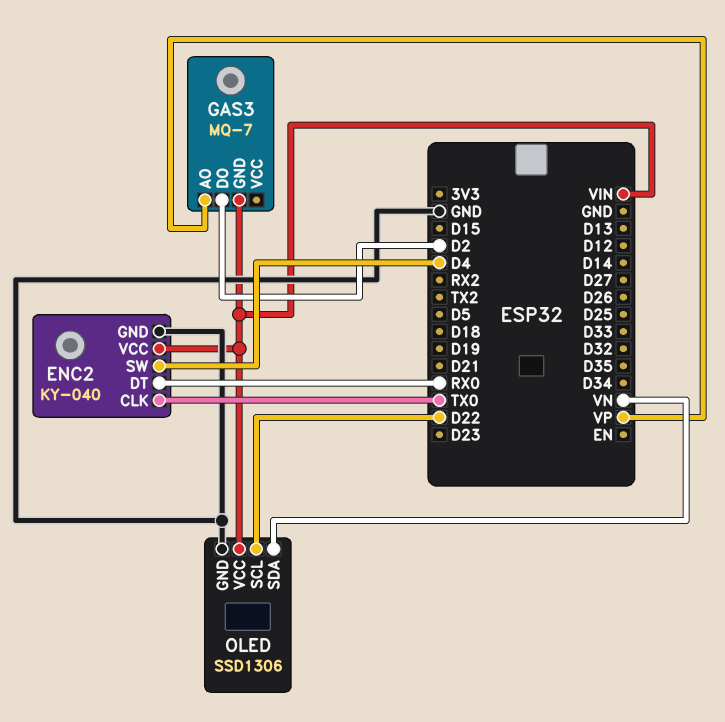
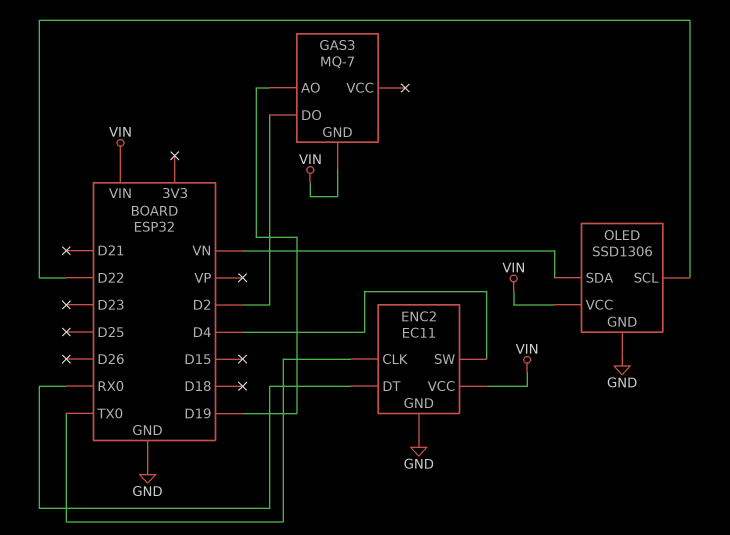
ENC2: KY-040 -> EC11
GAS3 pin AO: VP -> D19

